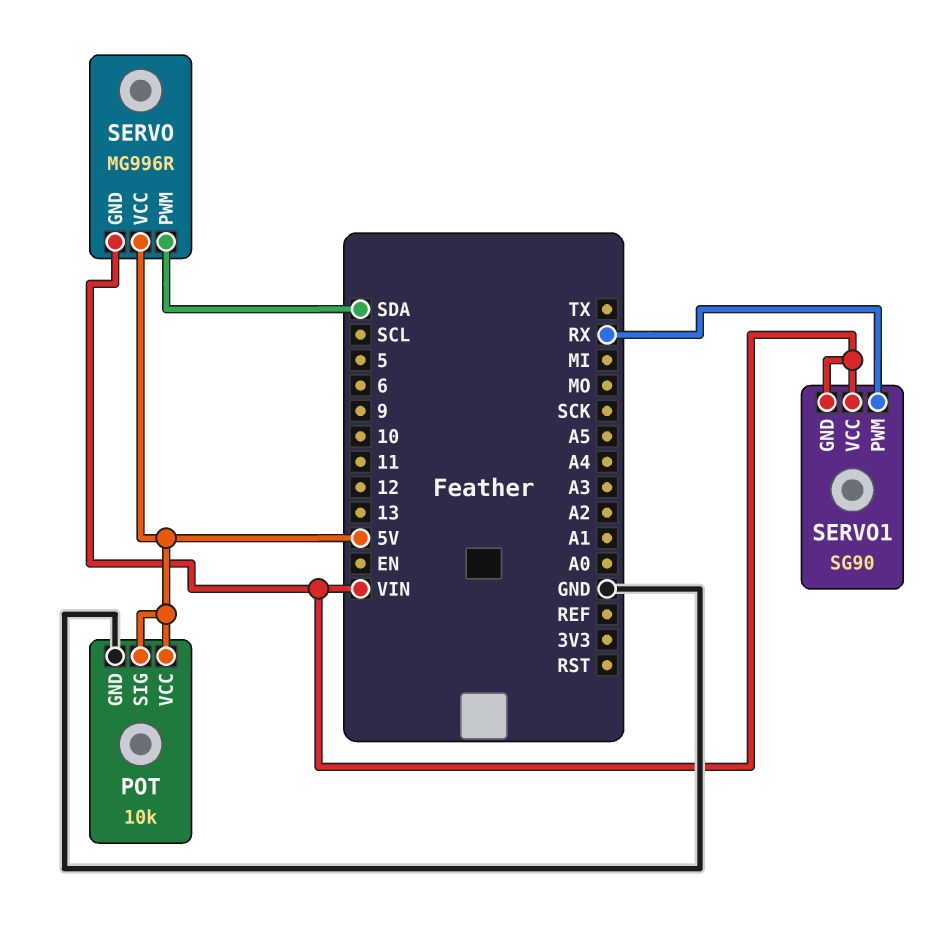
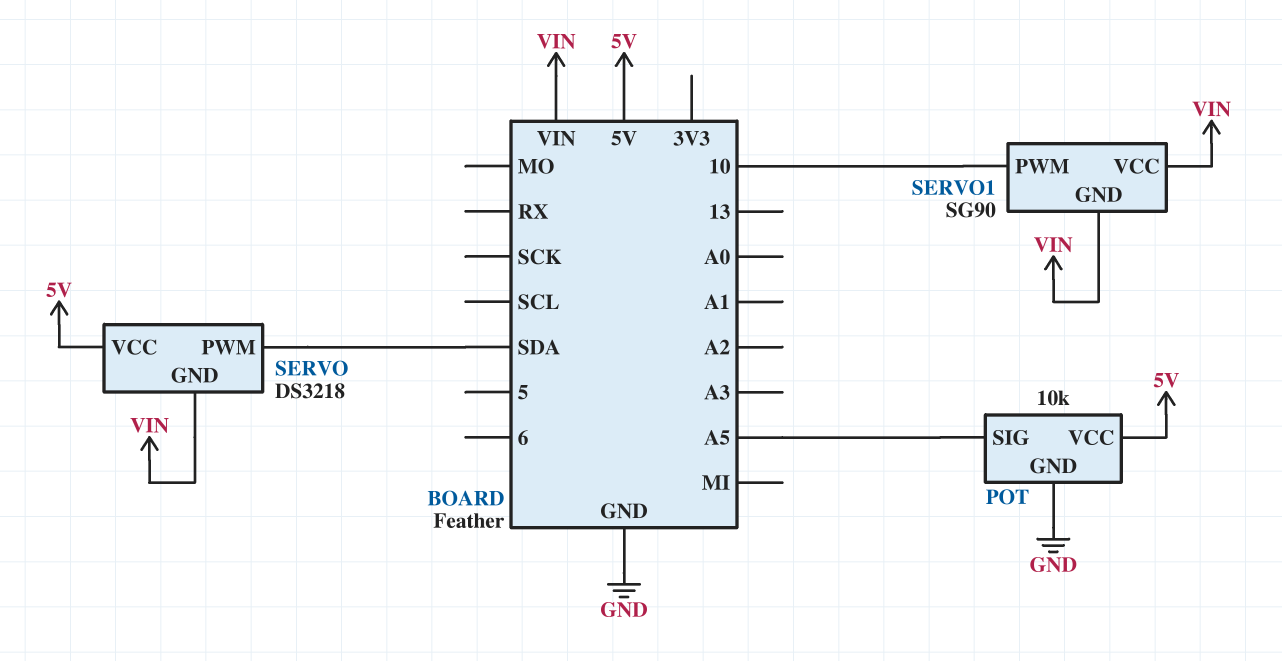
POT pin SIG: 5V -> A5
SERVO: MG996R -> DS3218
SERVO1 pin PWM: RX -> 10

